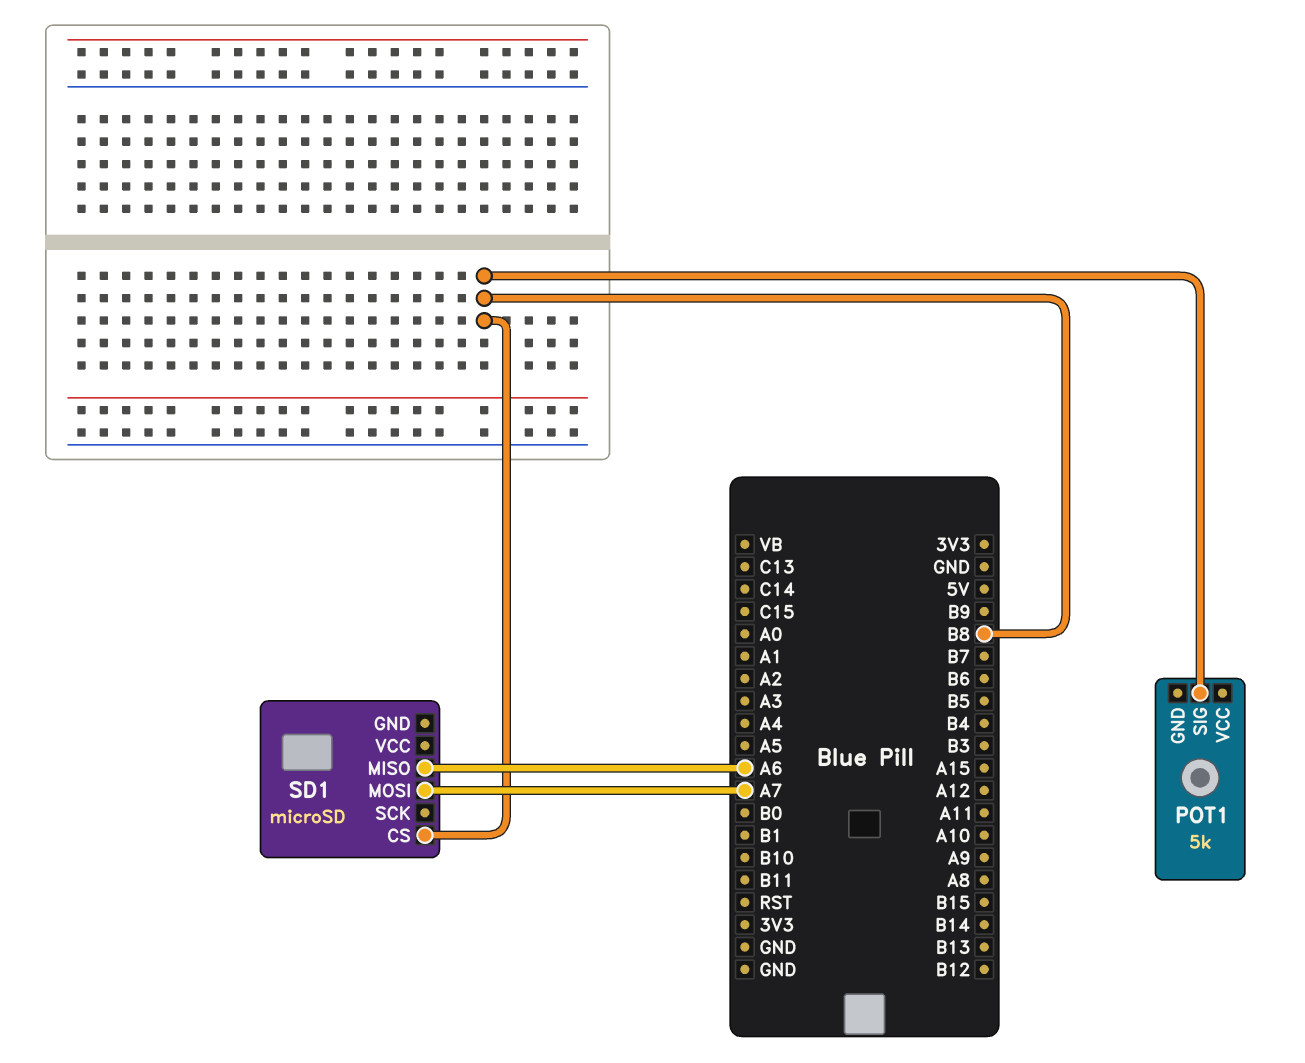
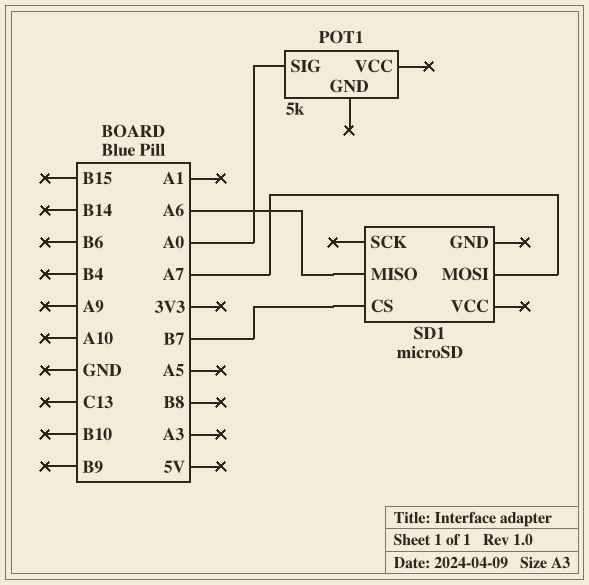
POT1 pin SIG: B8 -> A0
SD1 pin CS: B8 -> B7

